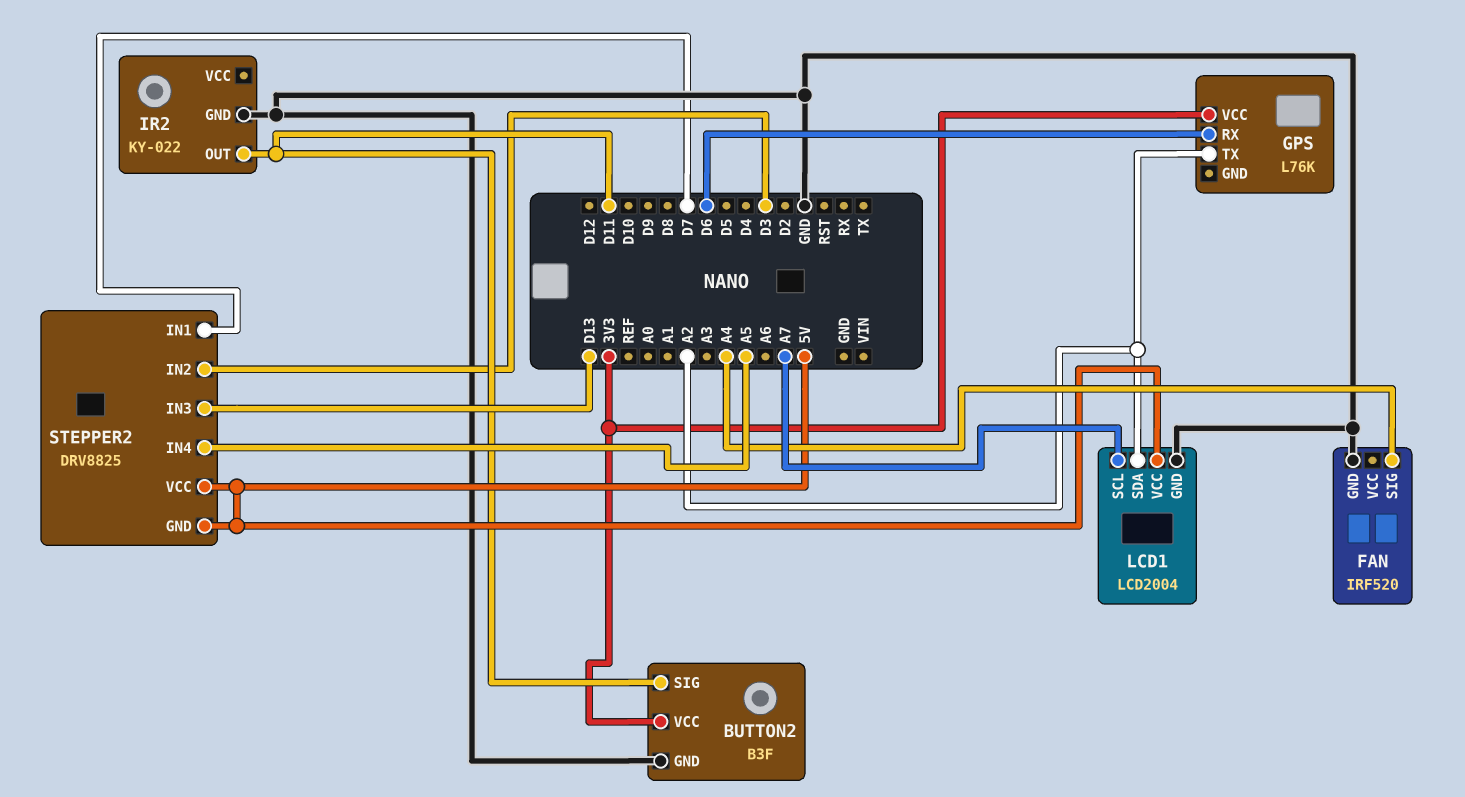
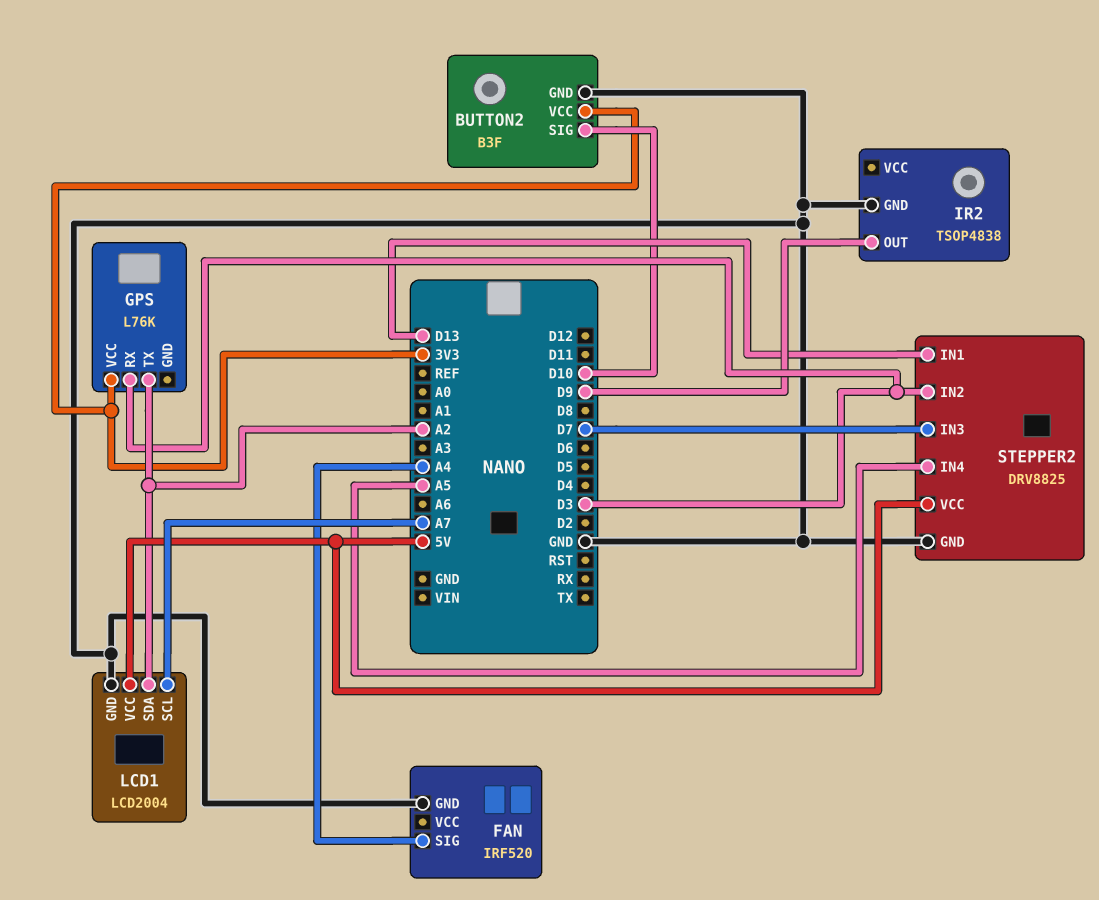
BUTTON2 pin SIG: D11 -> D10
GPS pin RX: D6 -> D3
IR2: KY-022 -> TSOP4838
IR2 pin OUT: D11 -> D9
STEPPER2 pin GND: 5V -> GND
STEPPER2 pin IN1: D7 -> D13
STEPPER2 pin IN3: D13 -> D7

